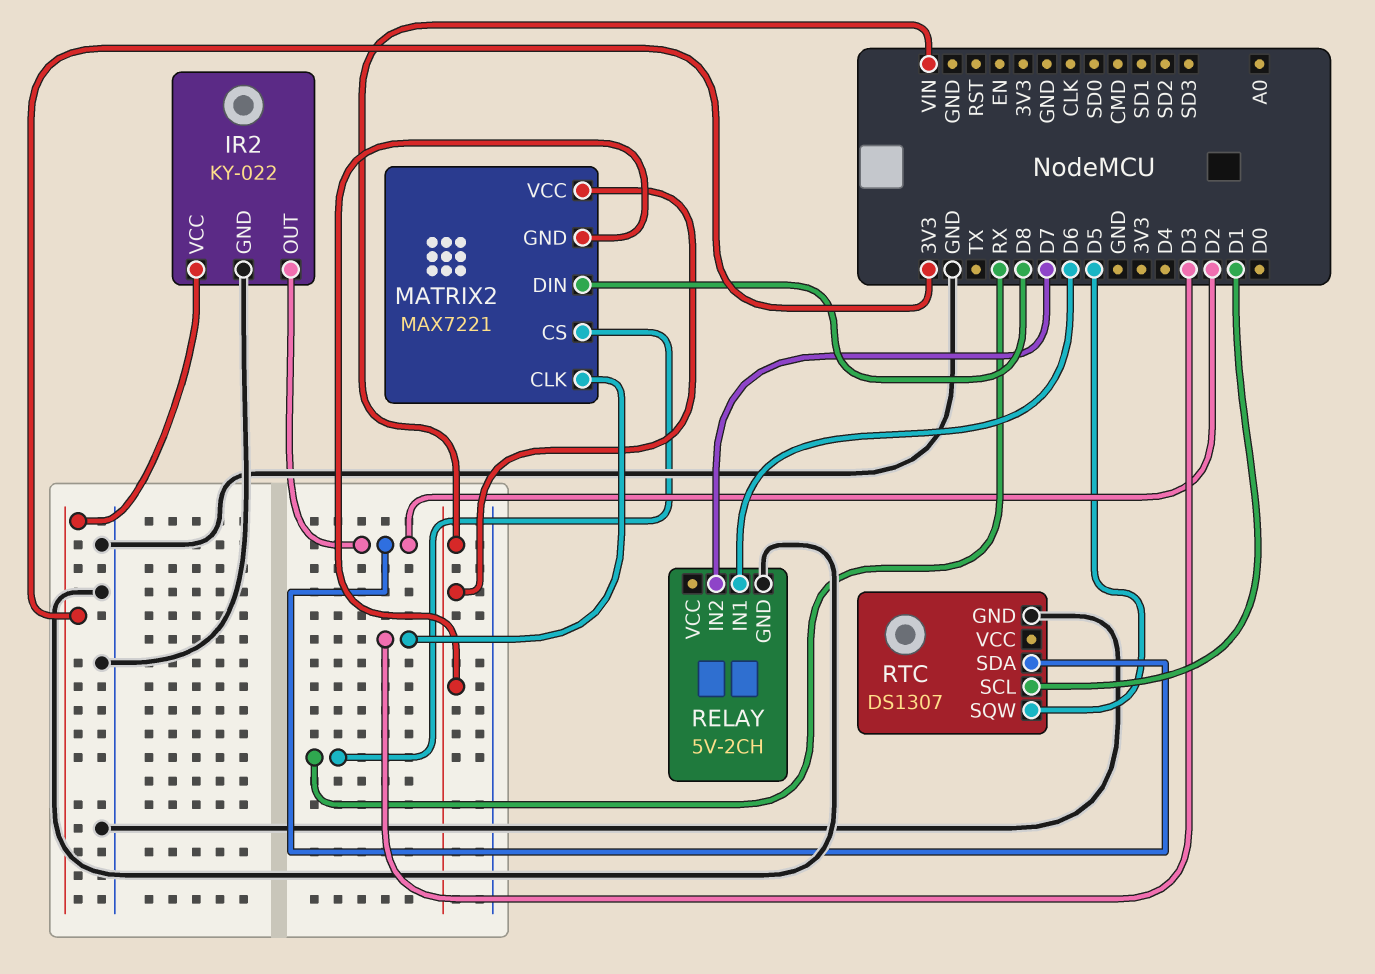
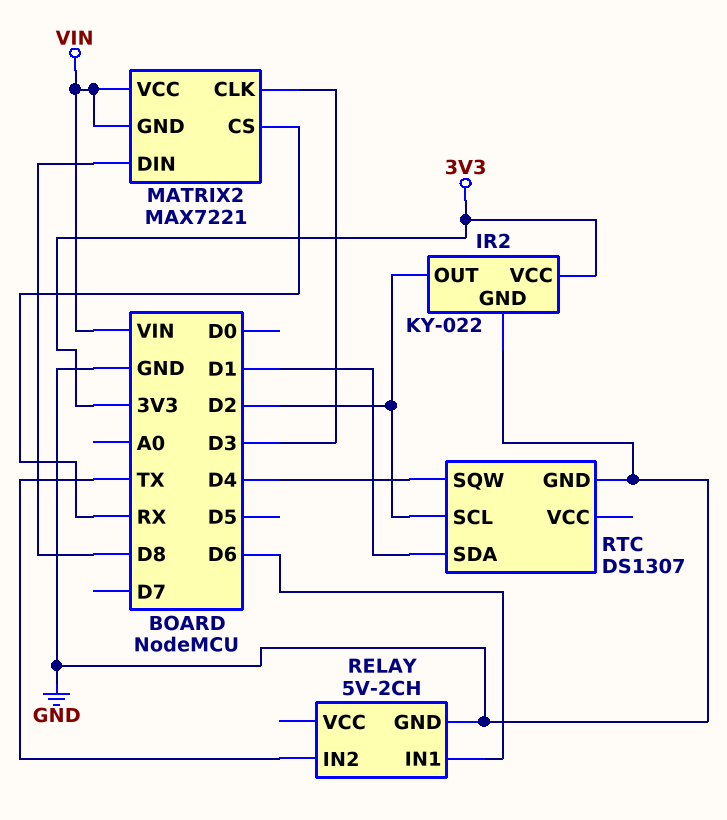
RELAY pin IN2: D7 -> TX
RTC pin SCL: D1 -> D2
RTC pin SDA: D2 -> D1
RTC pin SQW: D5 -> D4

